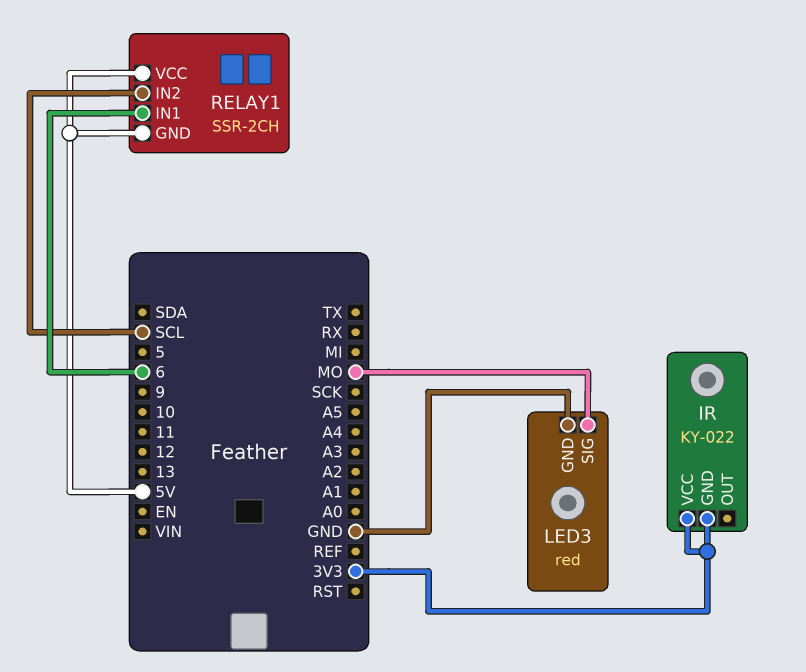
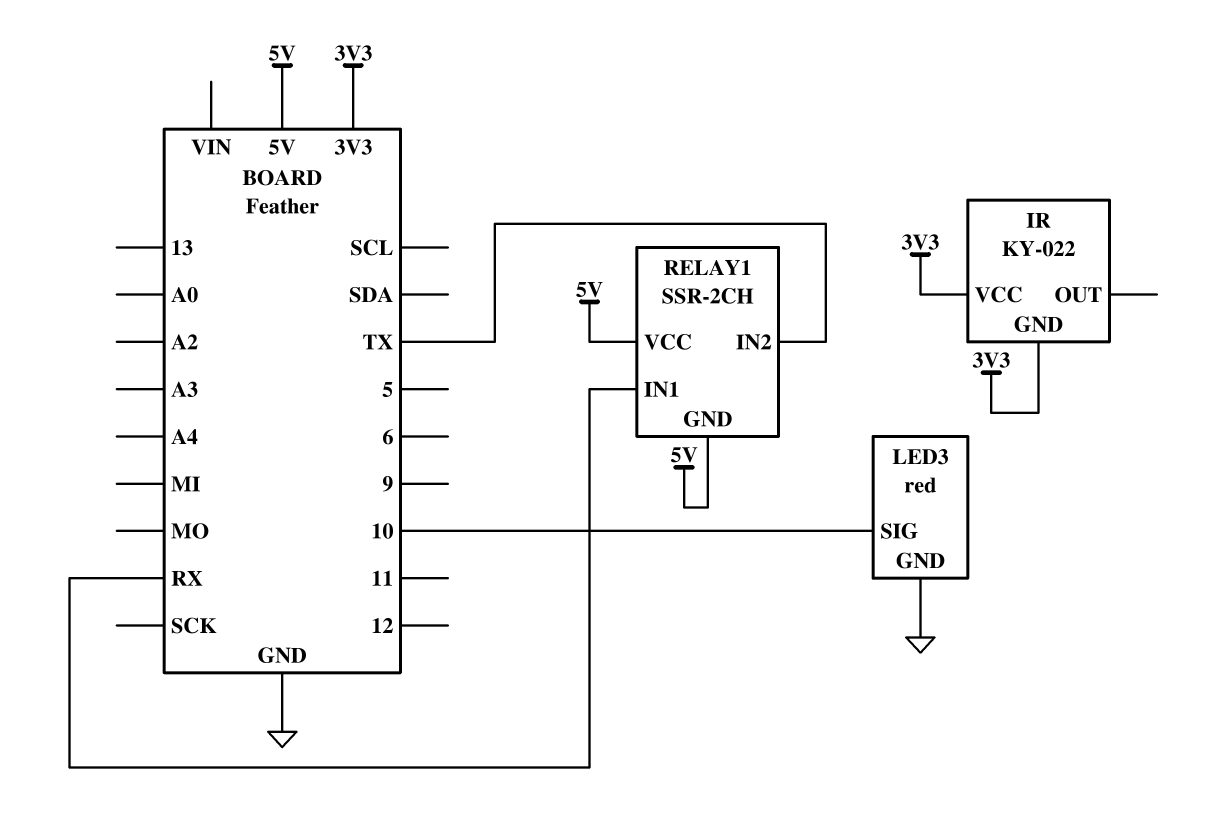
LED3 pin SIG: MO -> 10
RELAY1 pin IN1: 6 -> RX
RELAY1 pin IN2: SCL -> TX

